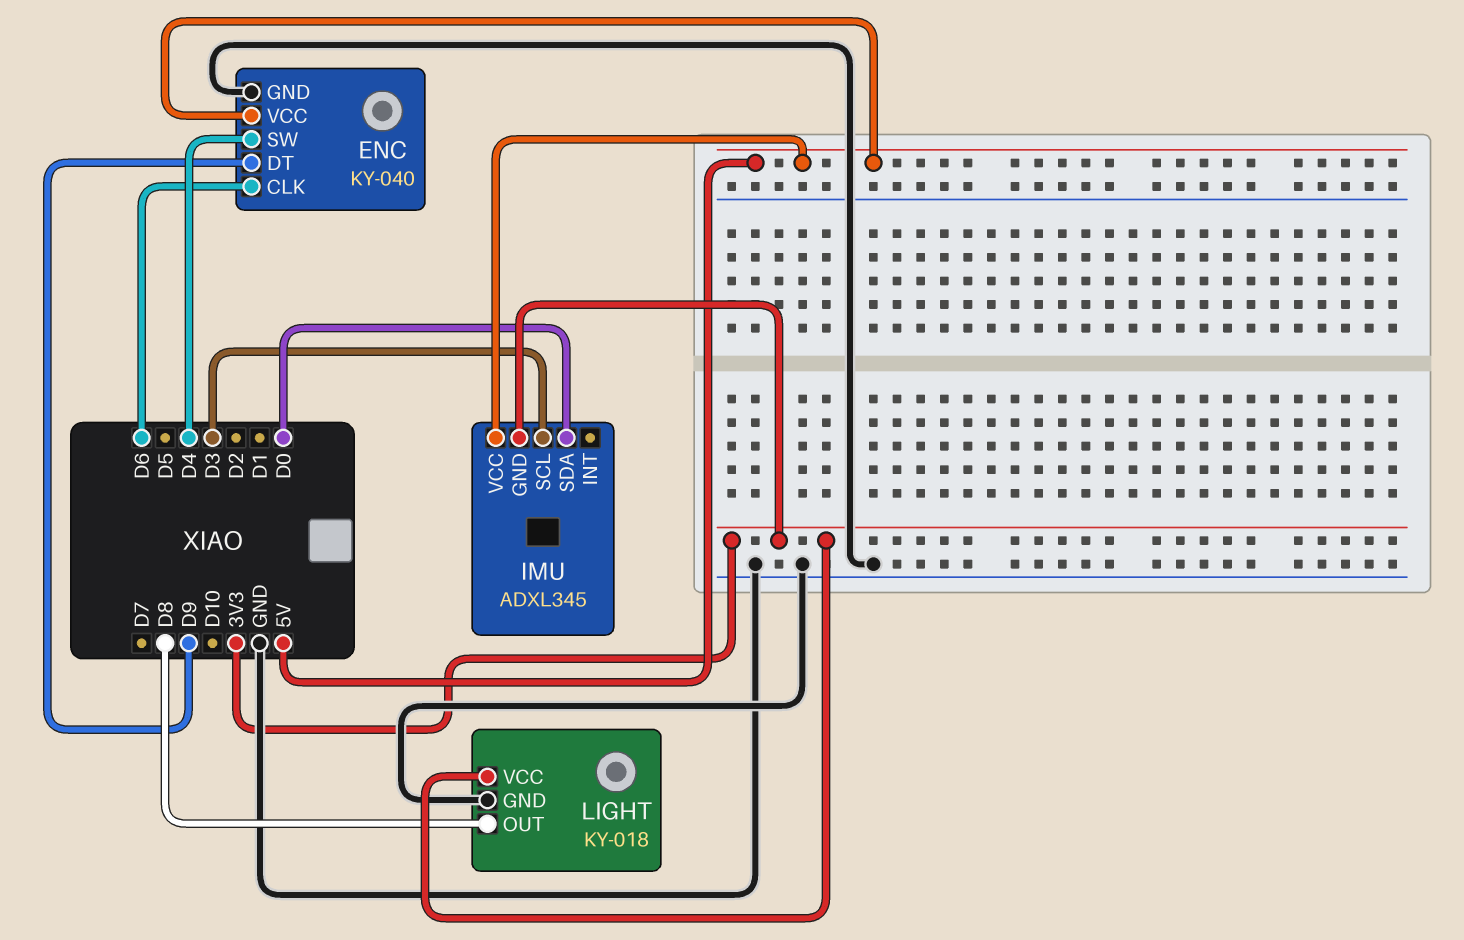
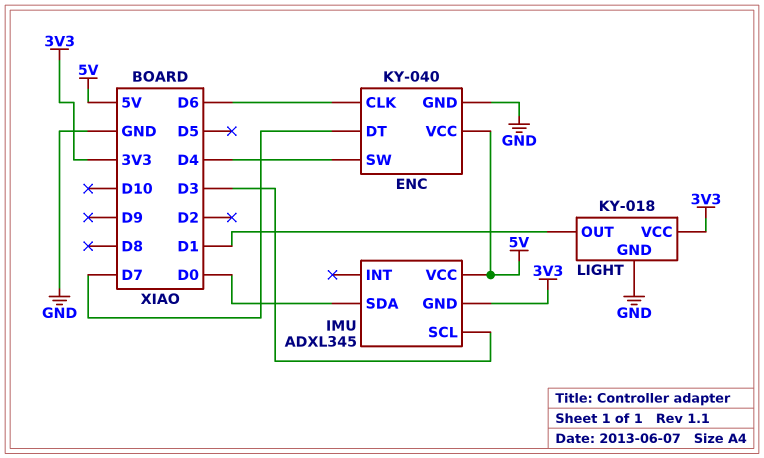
ENC pin DT: D9 -> D7
LIGHT pin OUT: D8 -> D1

